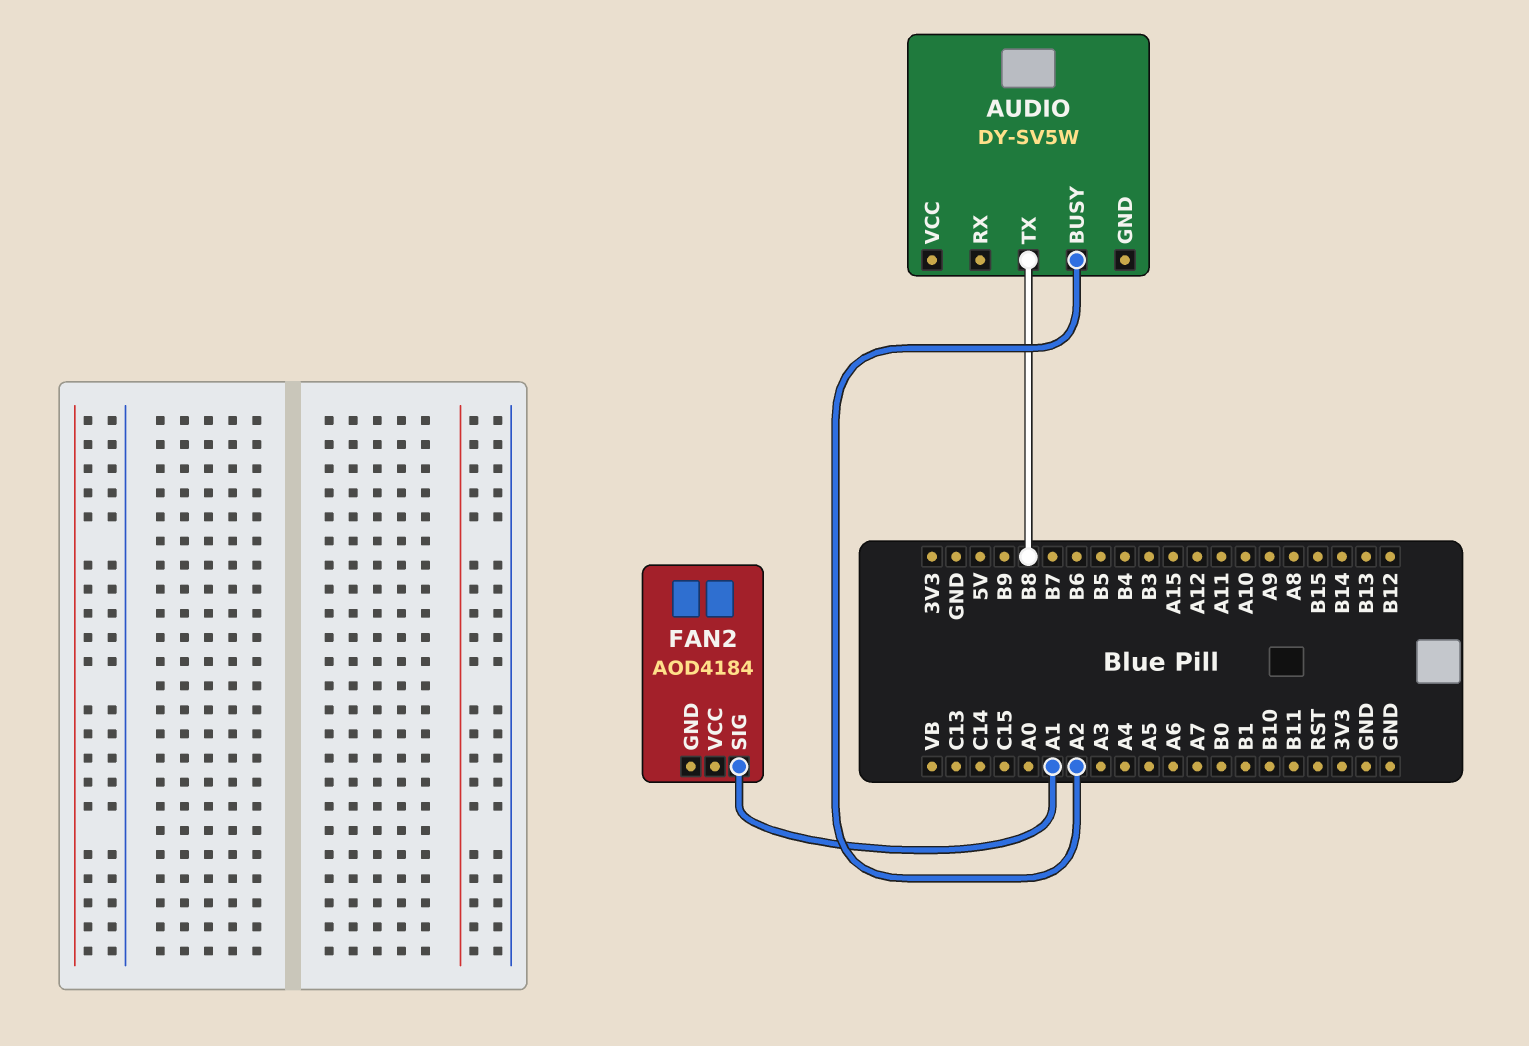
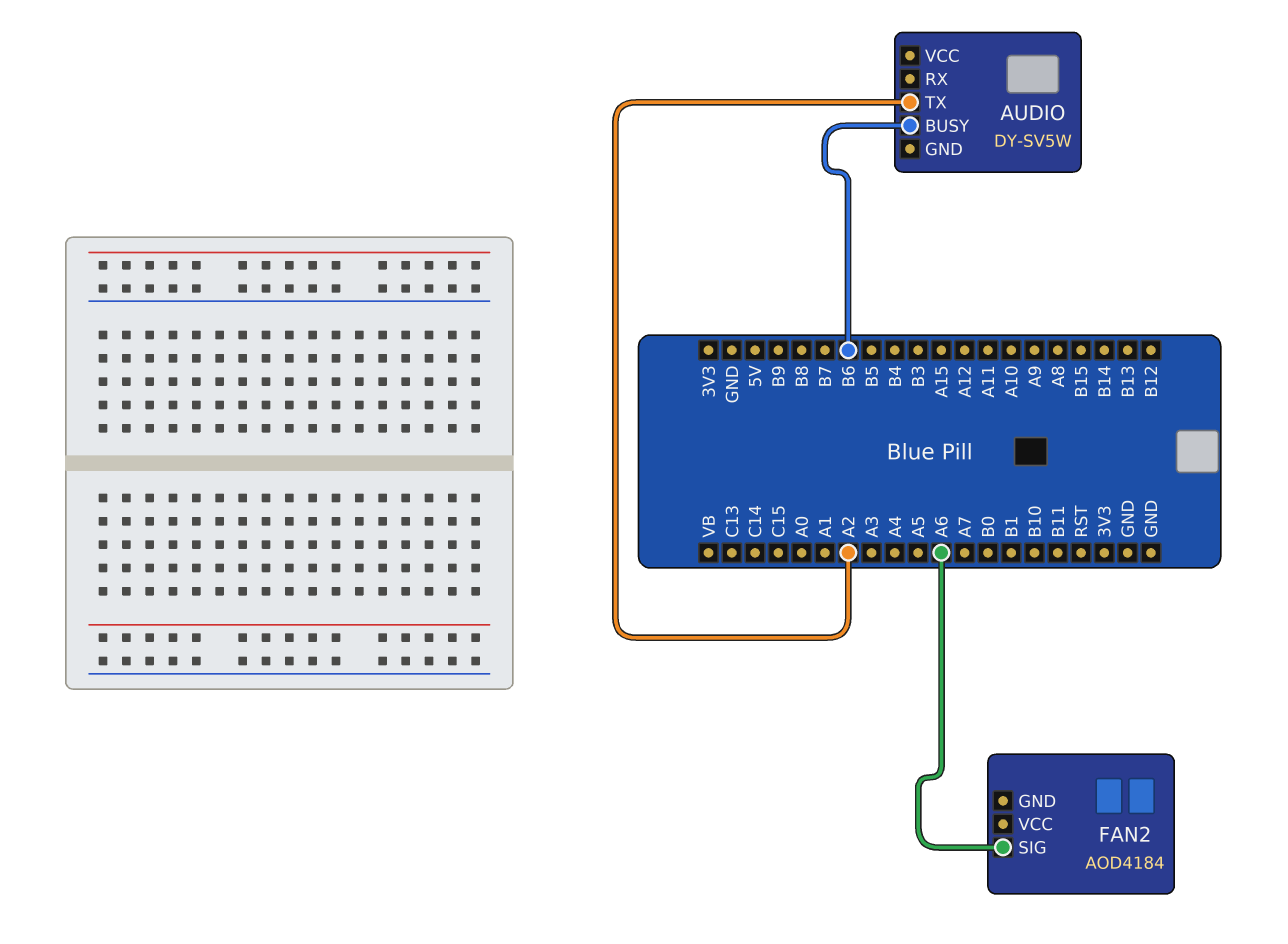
AUDIO pin BUSY: A2 -> B6
AUDIO pin TX: B8 -> A2
FAN2 pin SIG: A1 -> A6

